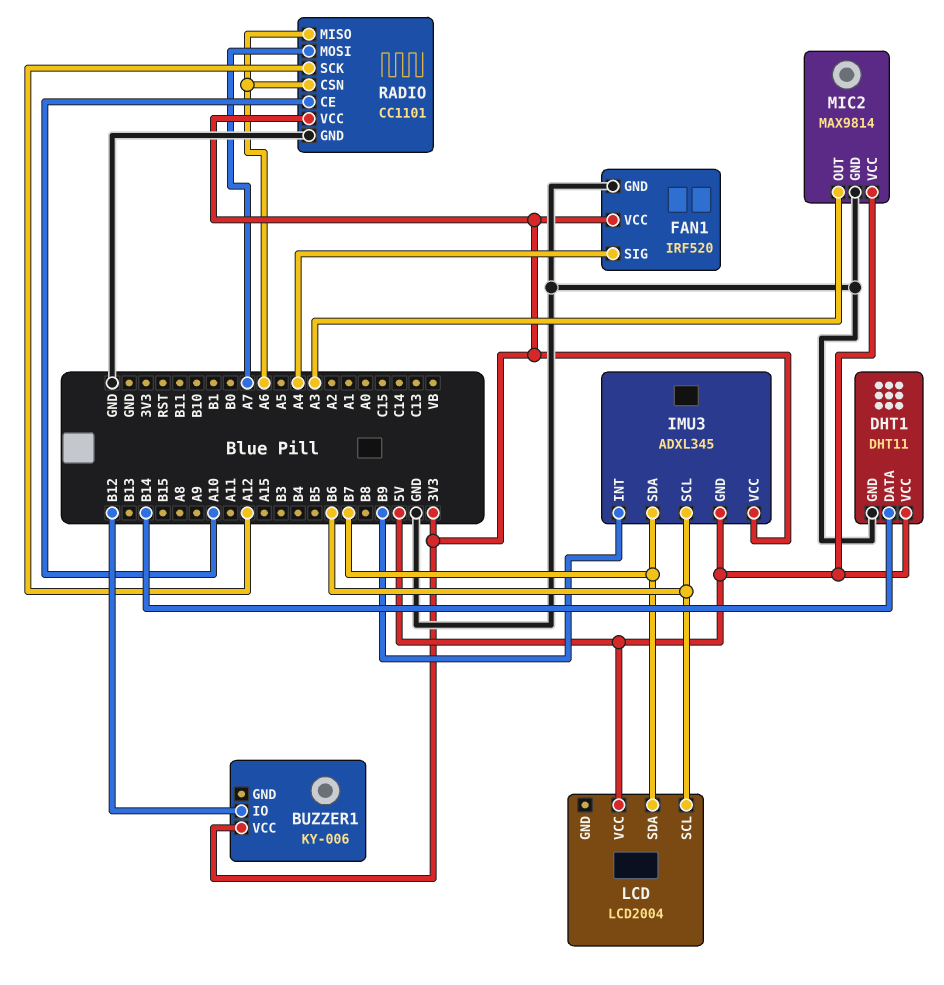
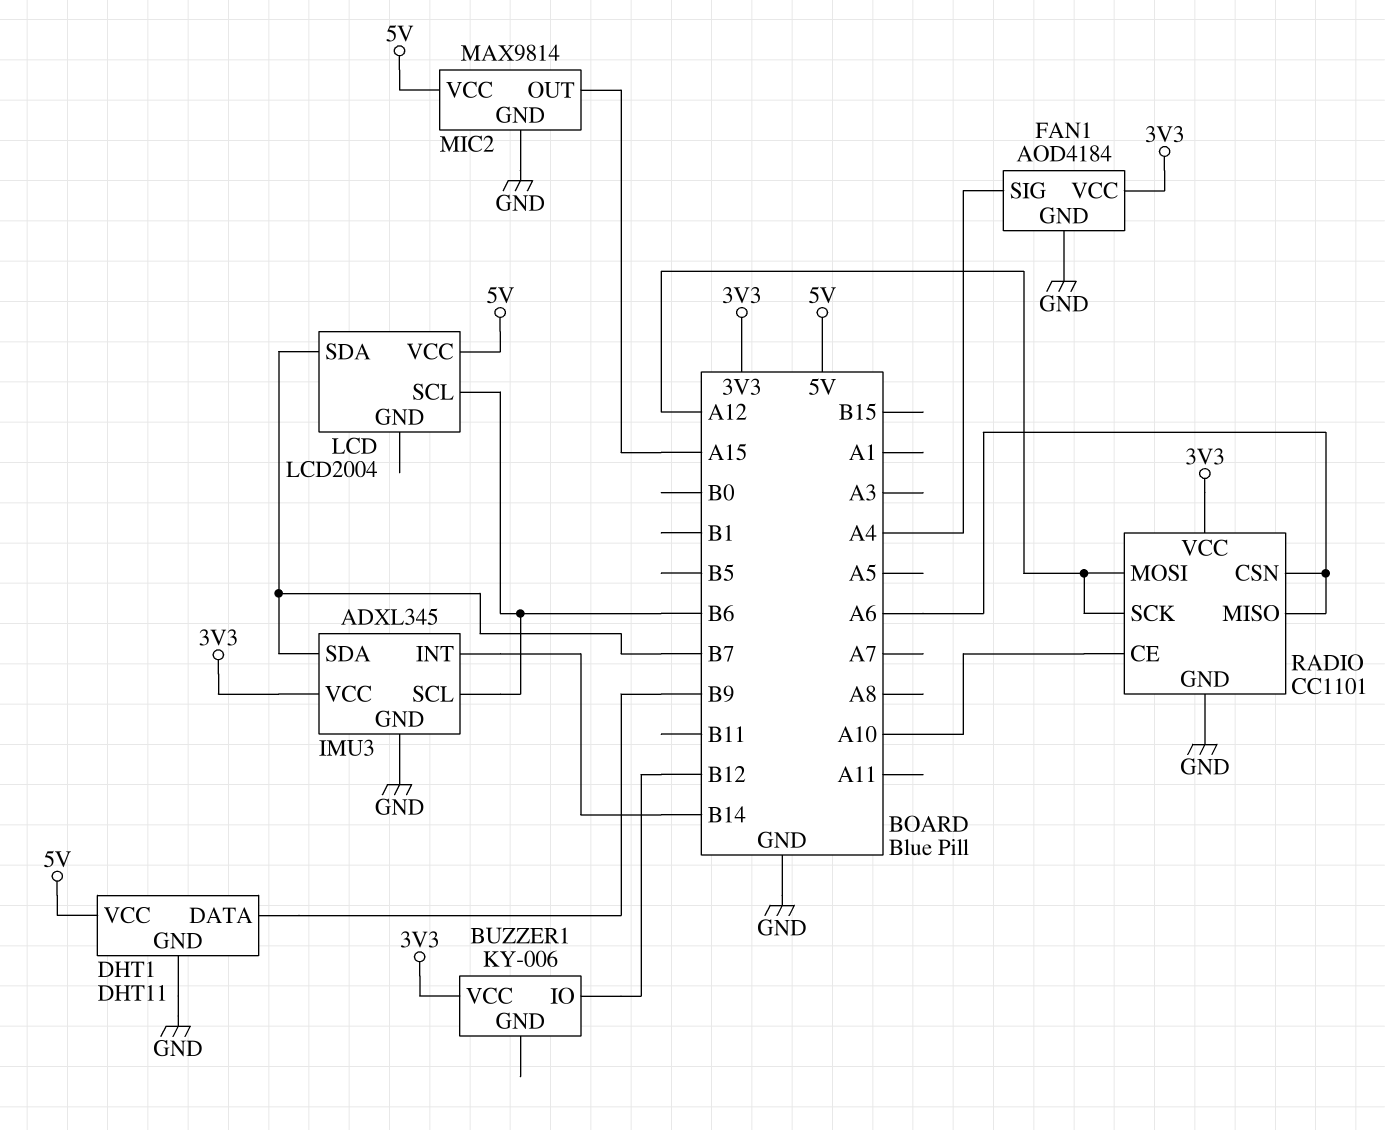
DHT1 pin DATA: B14 -> B9
FAN1: IRF520 -> AOD4184
IMU3 pin GND: 5V -> GND
IMU3 pin INT: B9 -> B14
MIC2 pin OUT: A3 -> A15
RADIO pin MOSI: A7 -> A12

